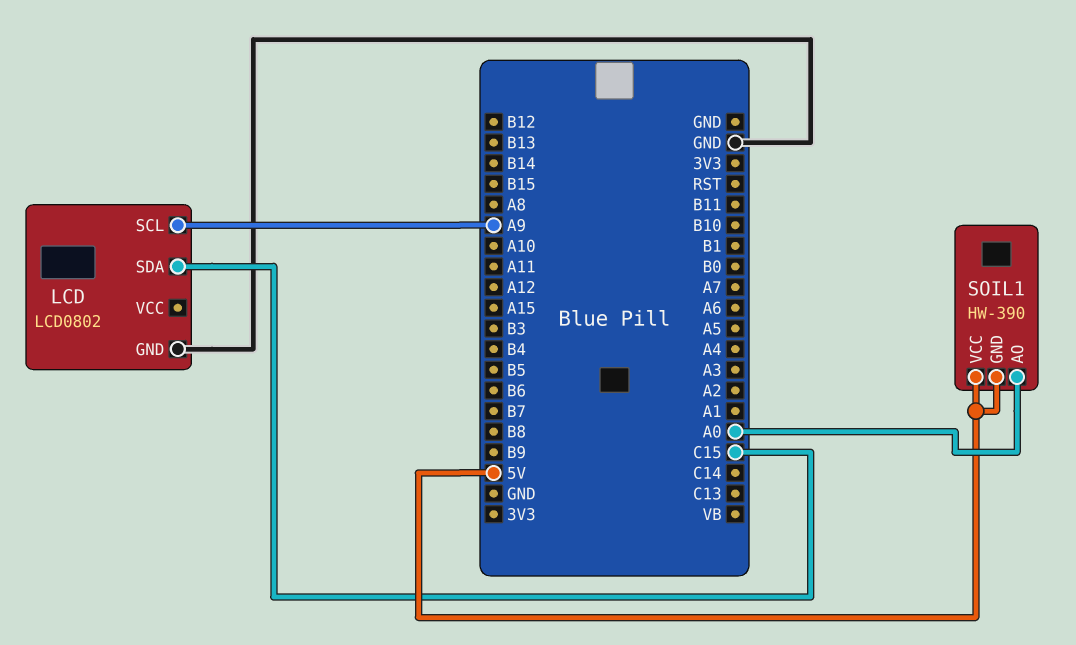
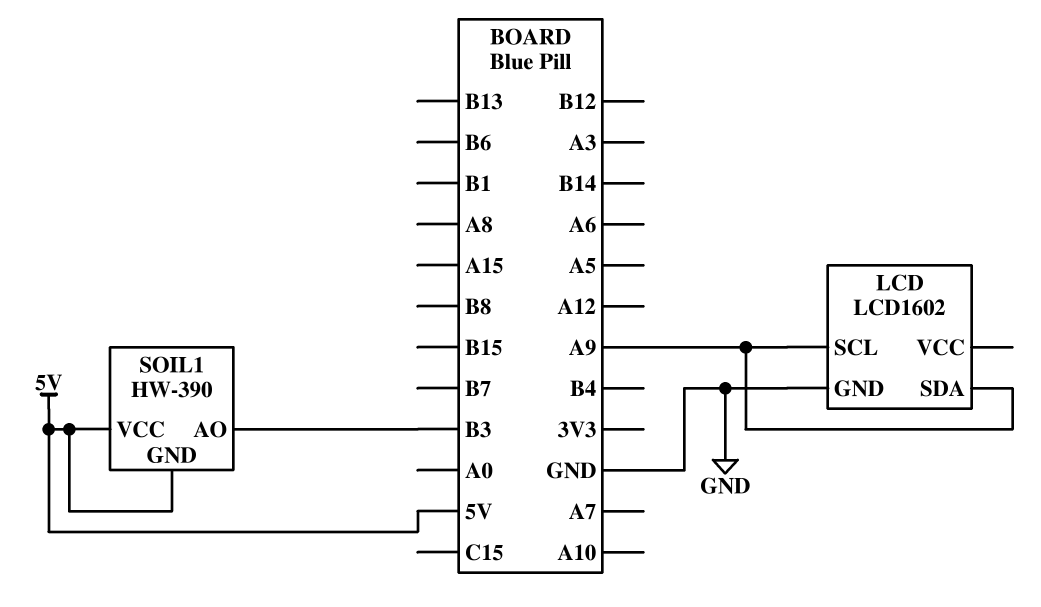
LCD: LCD0802 -> LCD1602
LCD pin SDA: C15 -> A9
SOIL1 pin AO: A0 -> B3

